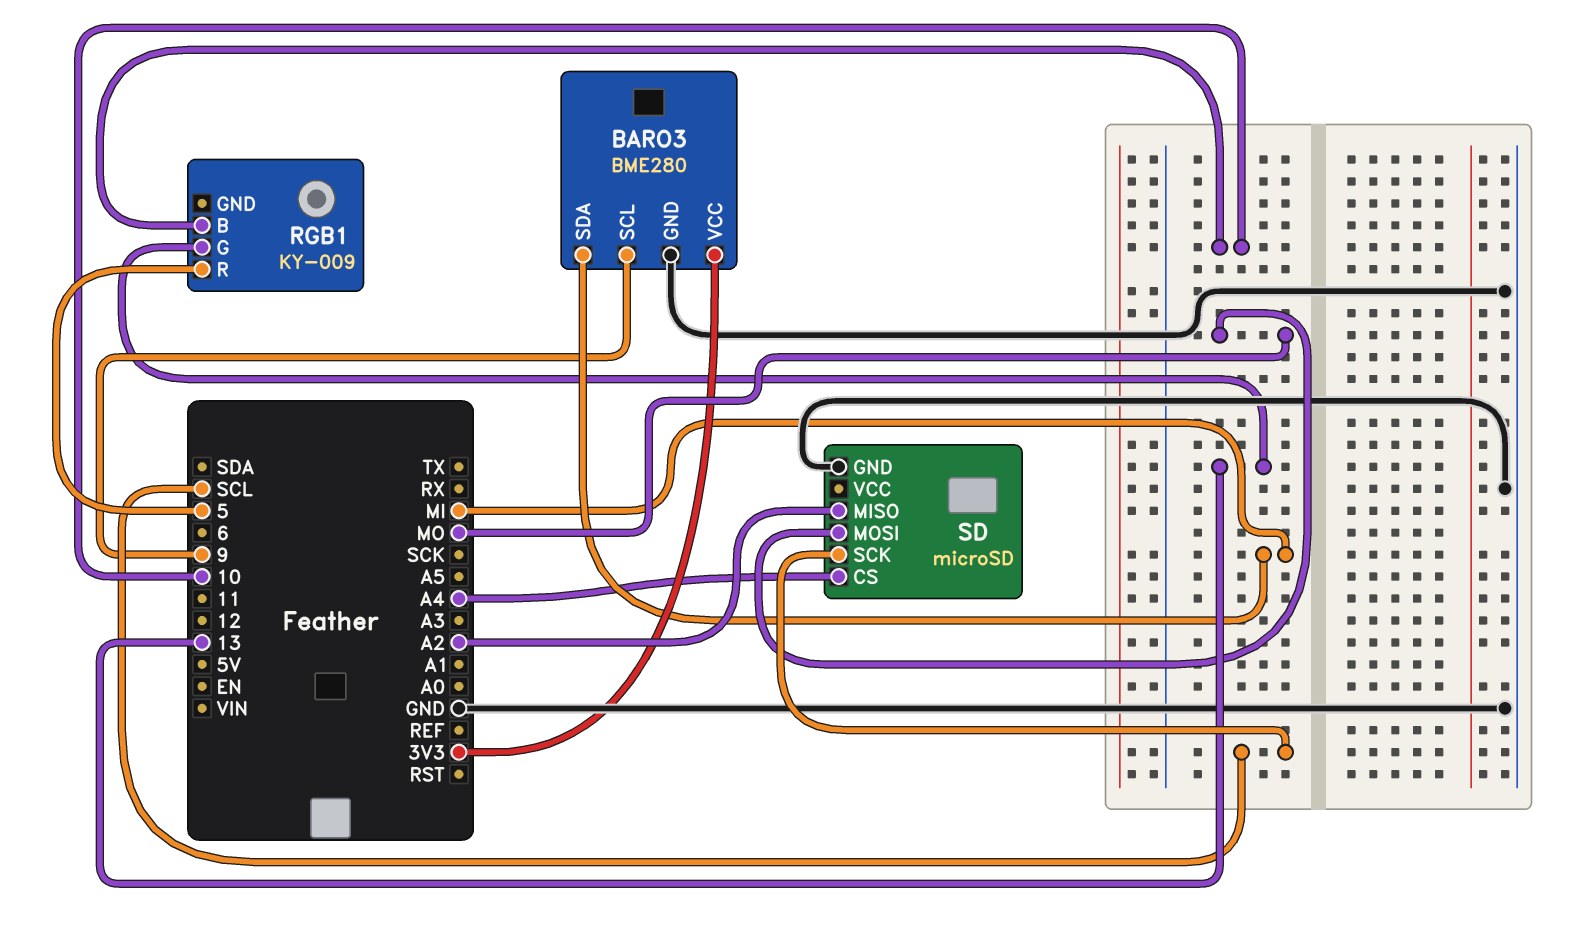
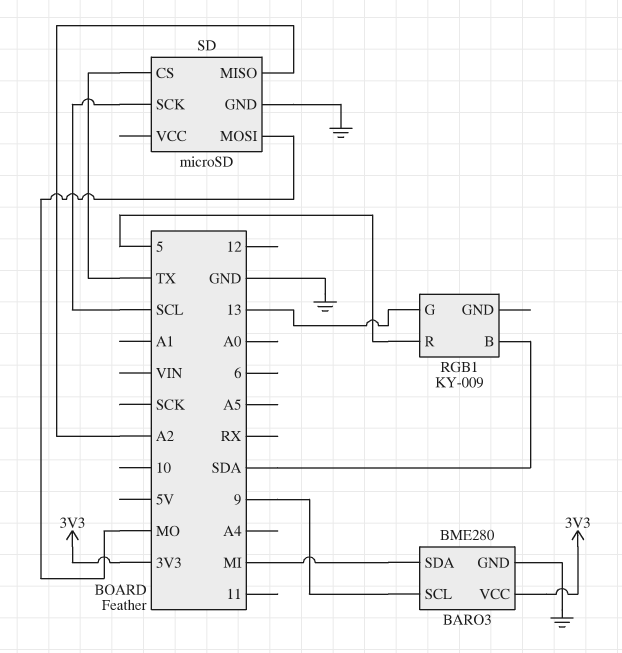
RGB1 pin B: 10 -> SDA
SD pin CS: A4 -> TX

